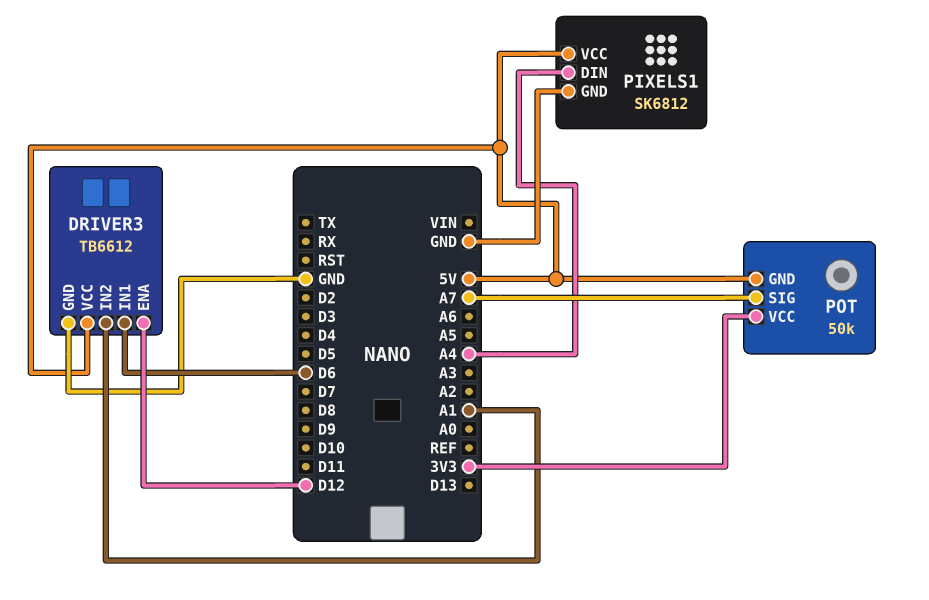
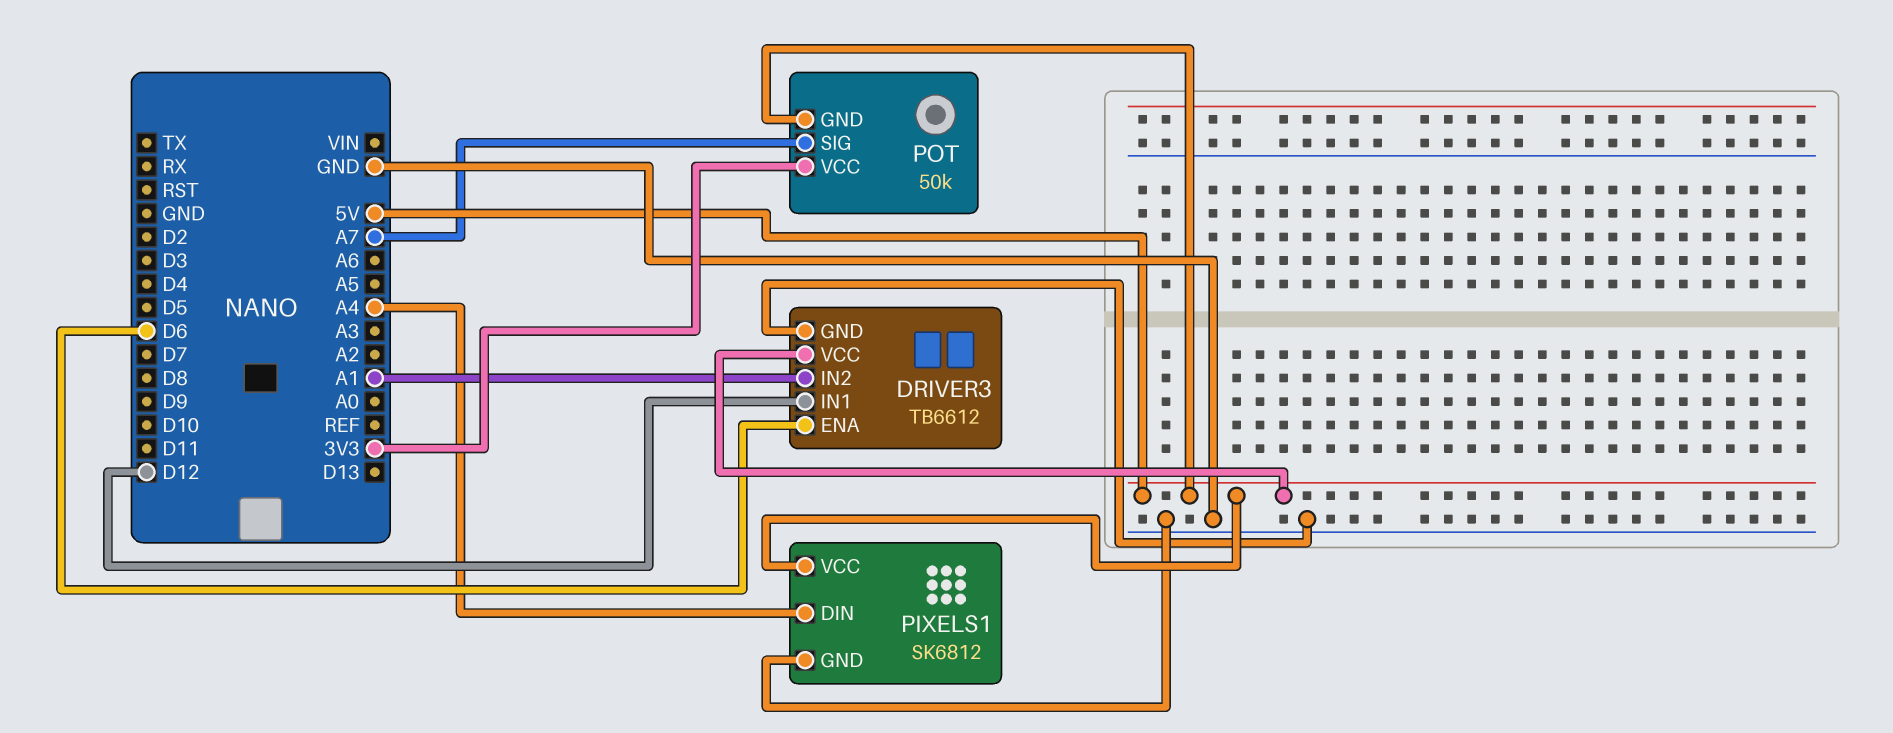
DRIVER3 pin ENA: D12 -> D6
DRIVER3 pin IN1: D6 -> D12

